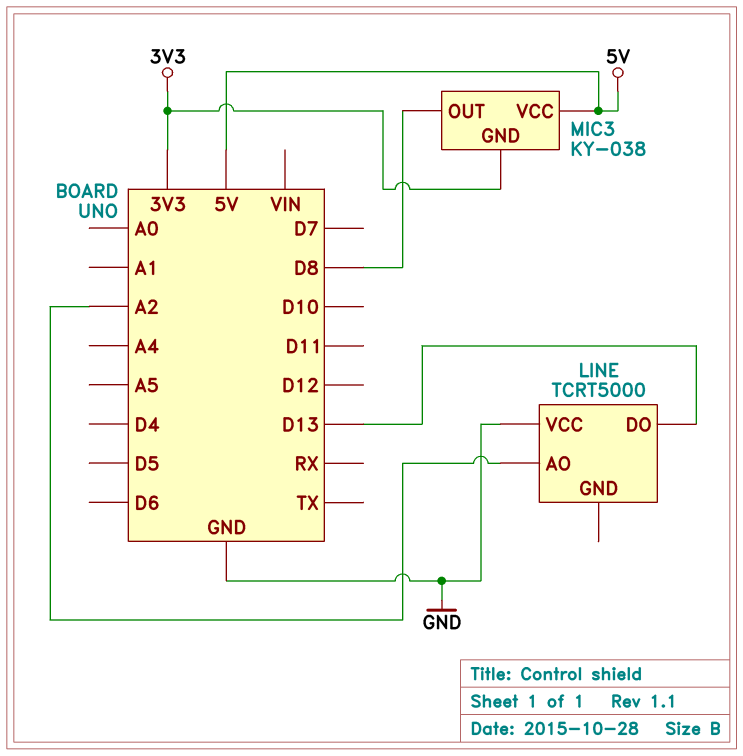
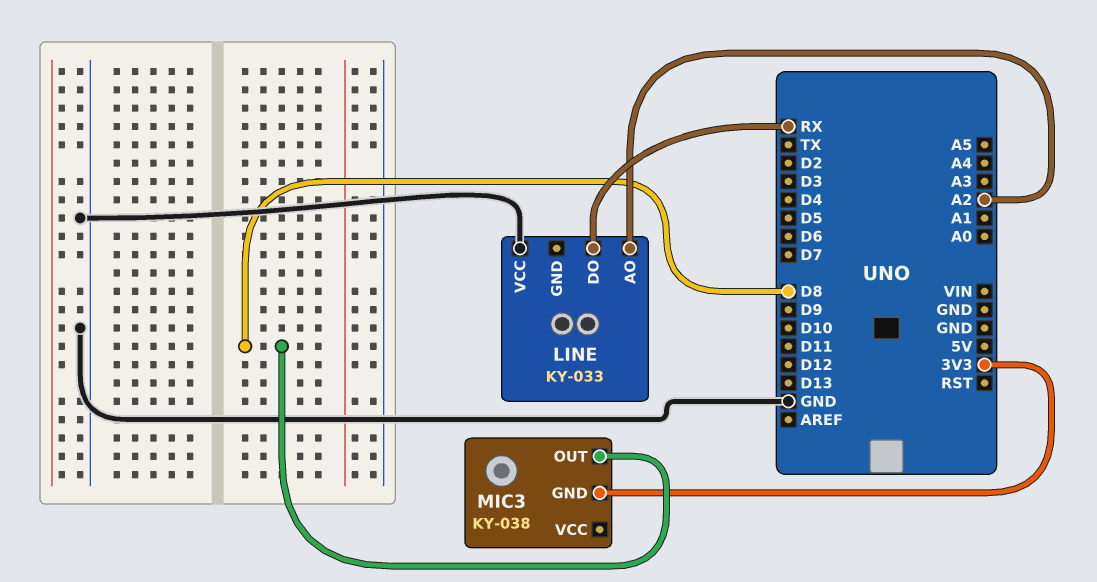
LINE: TCRT5000 -> KY-033
LINE pin DO: D13 -> RX
MIC3 pin VCC: 5V -> none

